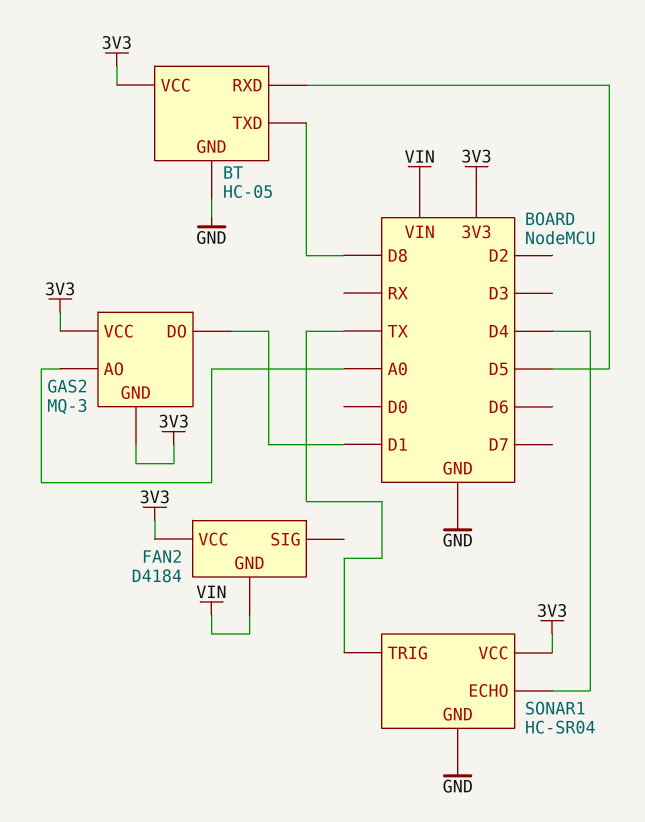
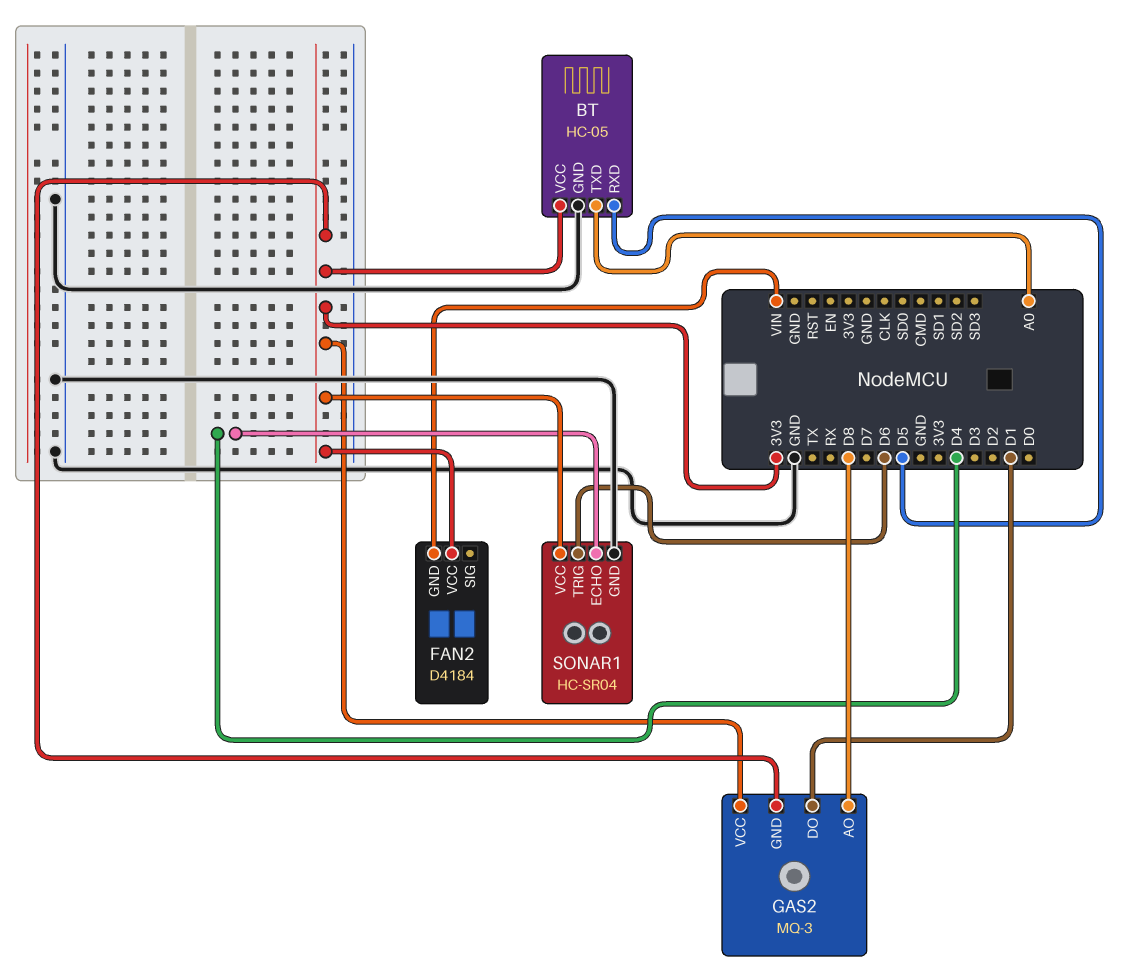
BT pin TXD: D8 -> A0
GAS2 pin AO: A0 -> D8
SONAR1 pin TRIG: TX -> D6

